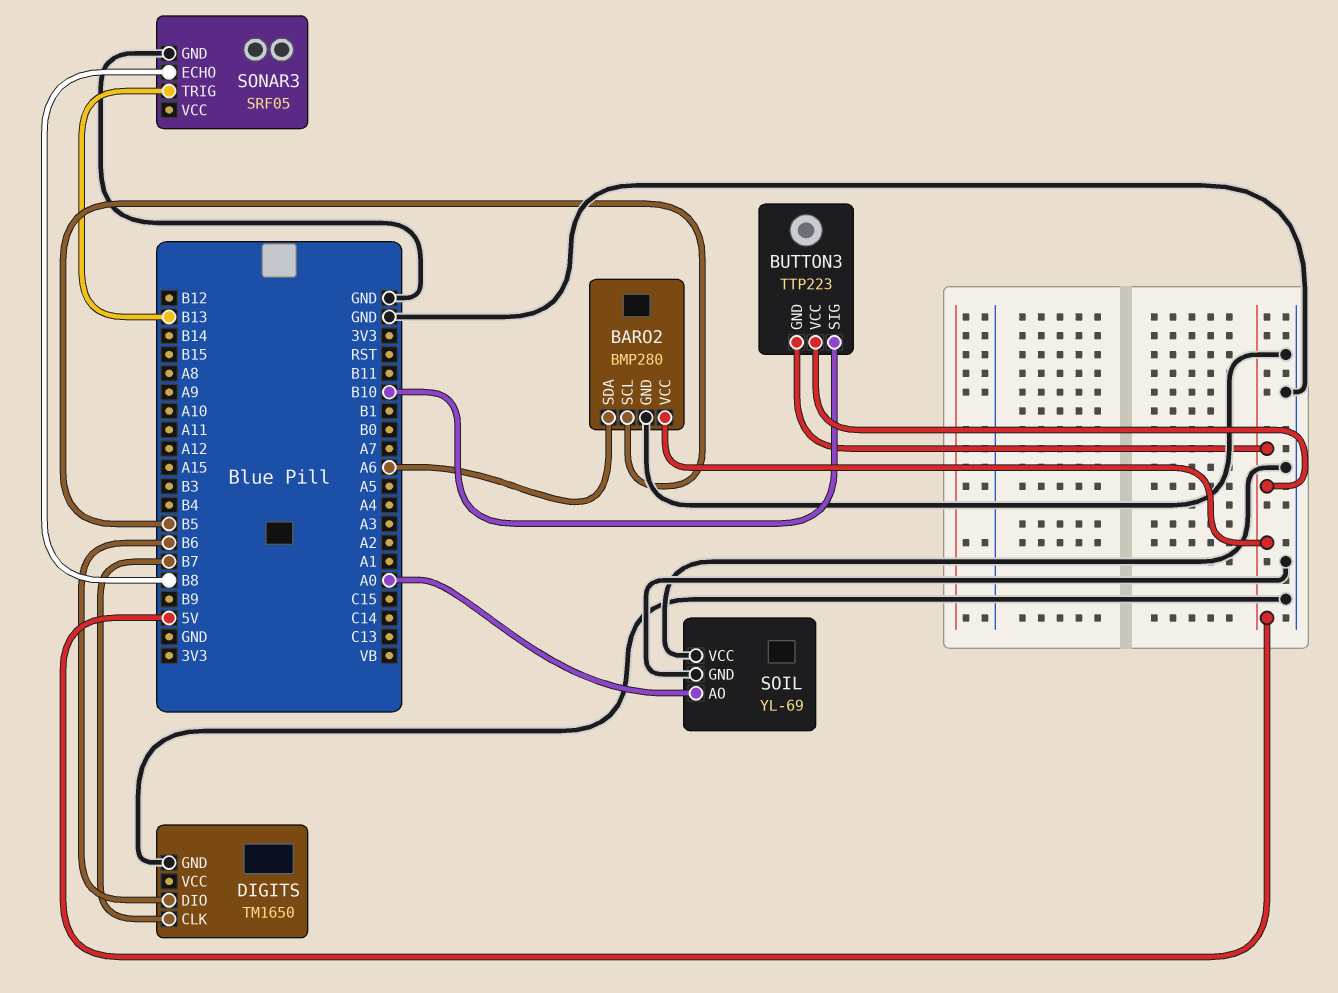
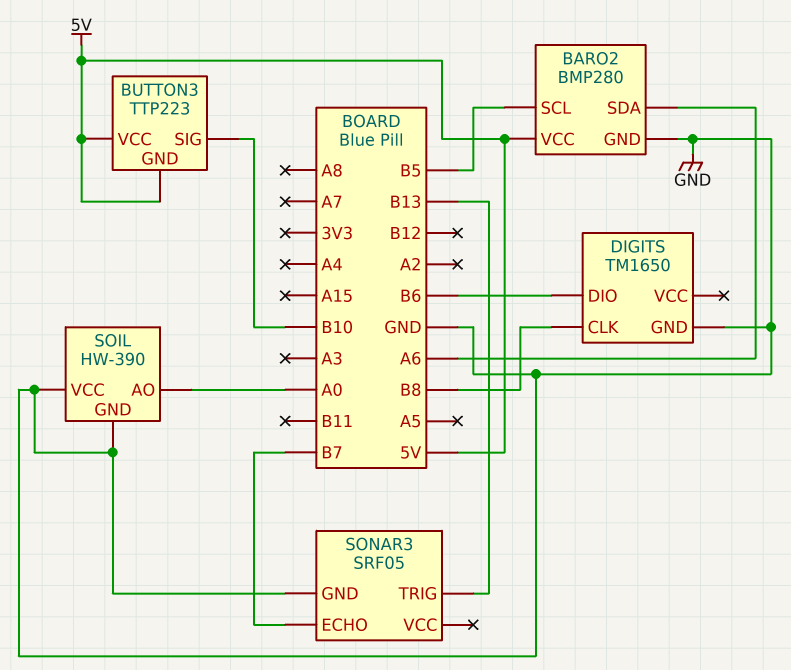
DIGITS pin CLK: B7 -> B8
SOIL: YL-69 -> HW-390
SONAR3 pin ECHO: B8 -> B7

